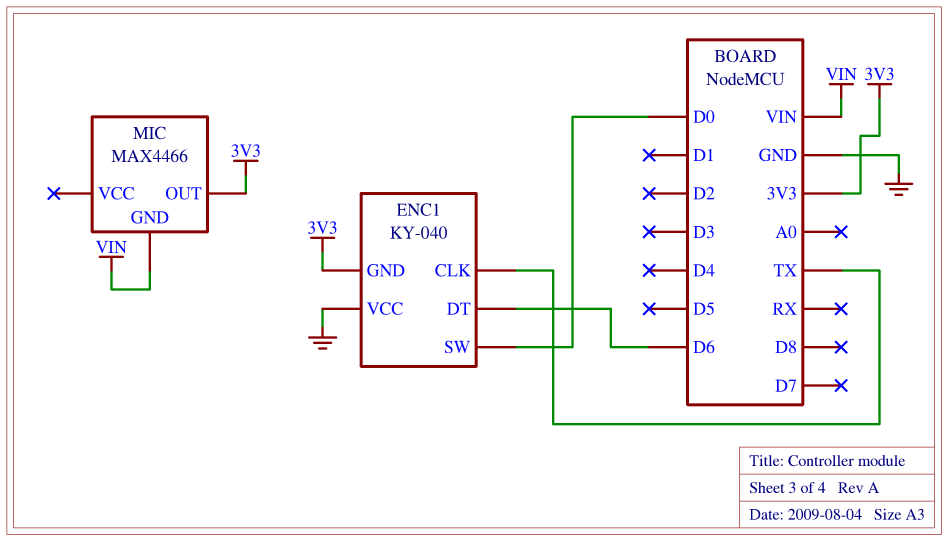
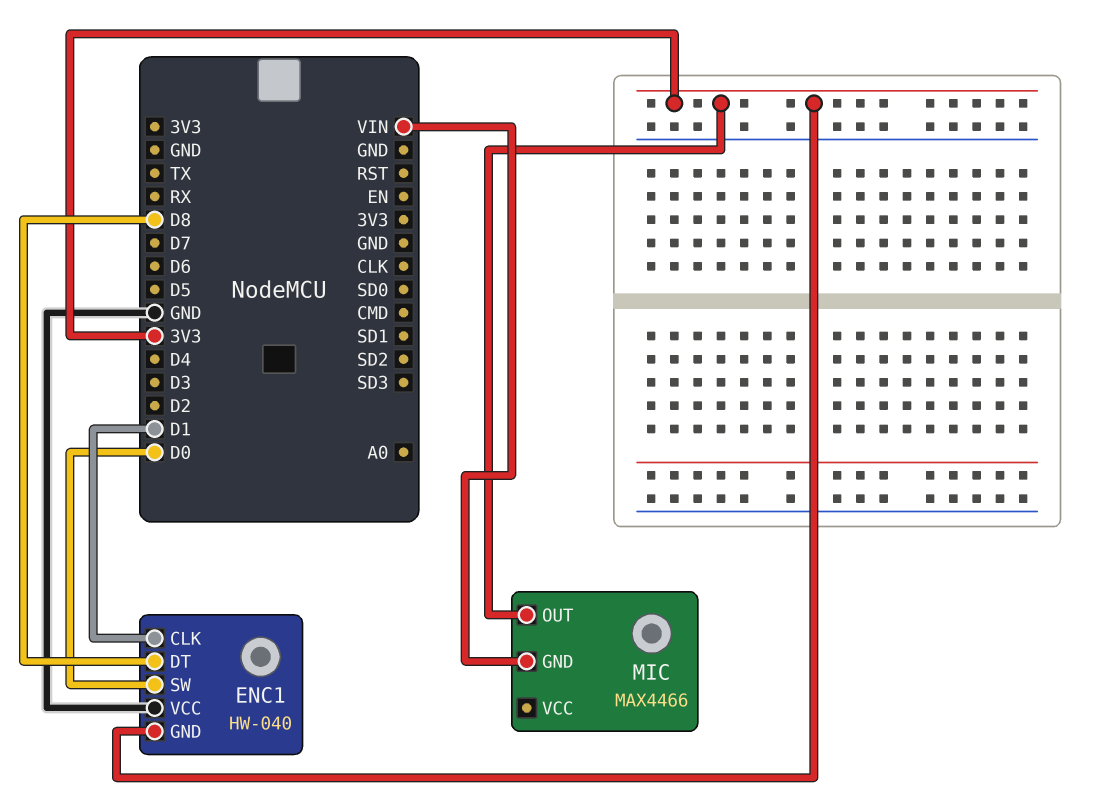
ENC1: KY-040 -> HW-040
ENC1 pin CLK: TX -> D1
ENC1 pin DT: D6 -> D8

